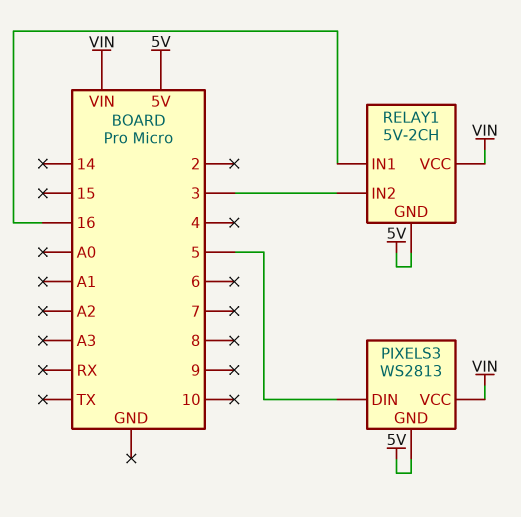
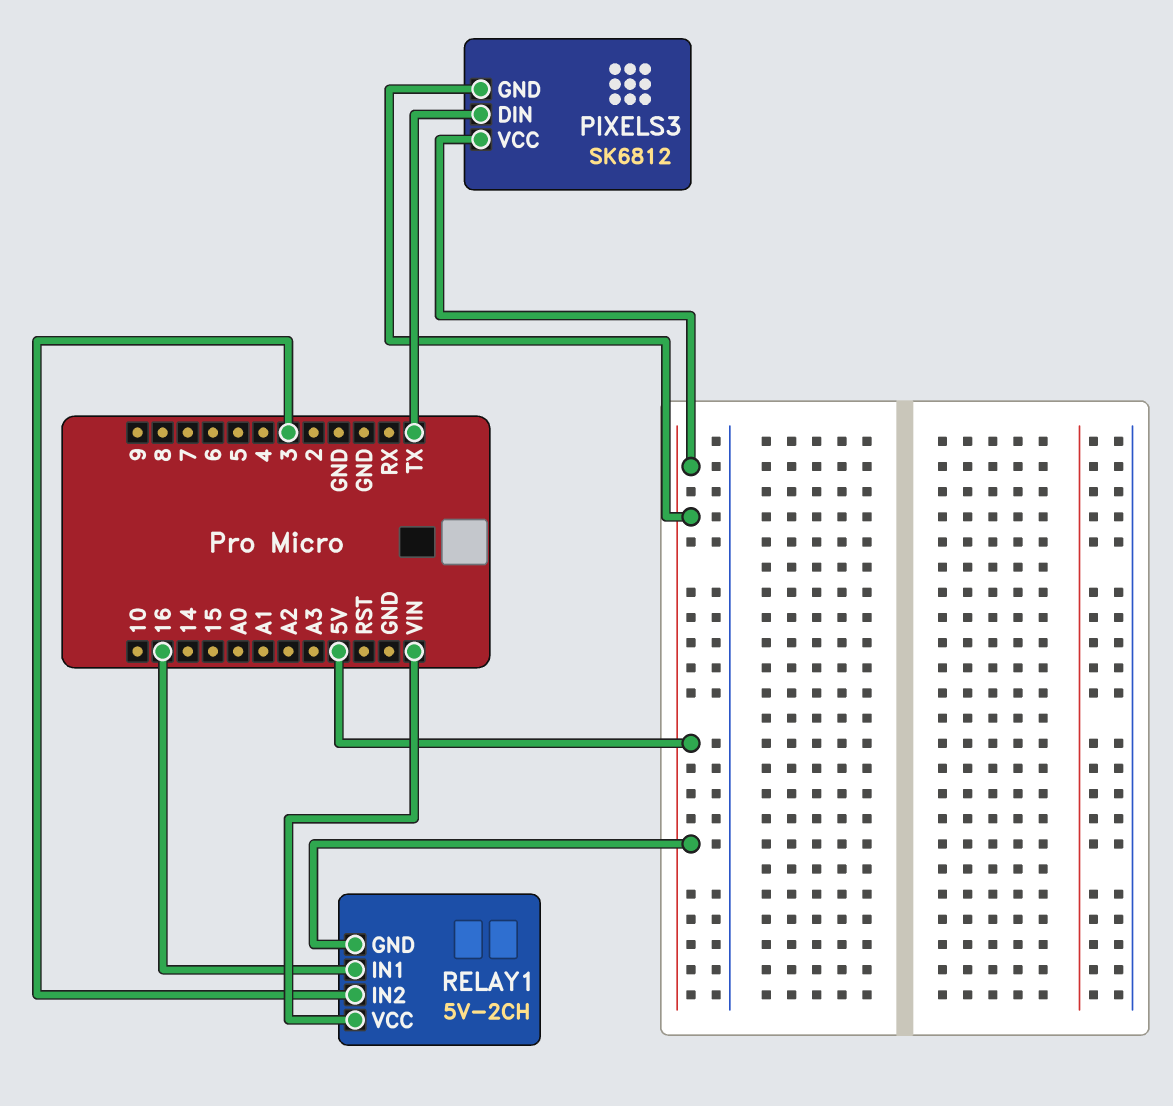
PIXELS3: WS2813 -> SK6812
PIXELS3 pin DIN: 5 -> TX
PIXELS3 pin VCC: VIN -> 5V

